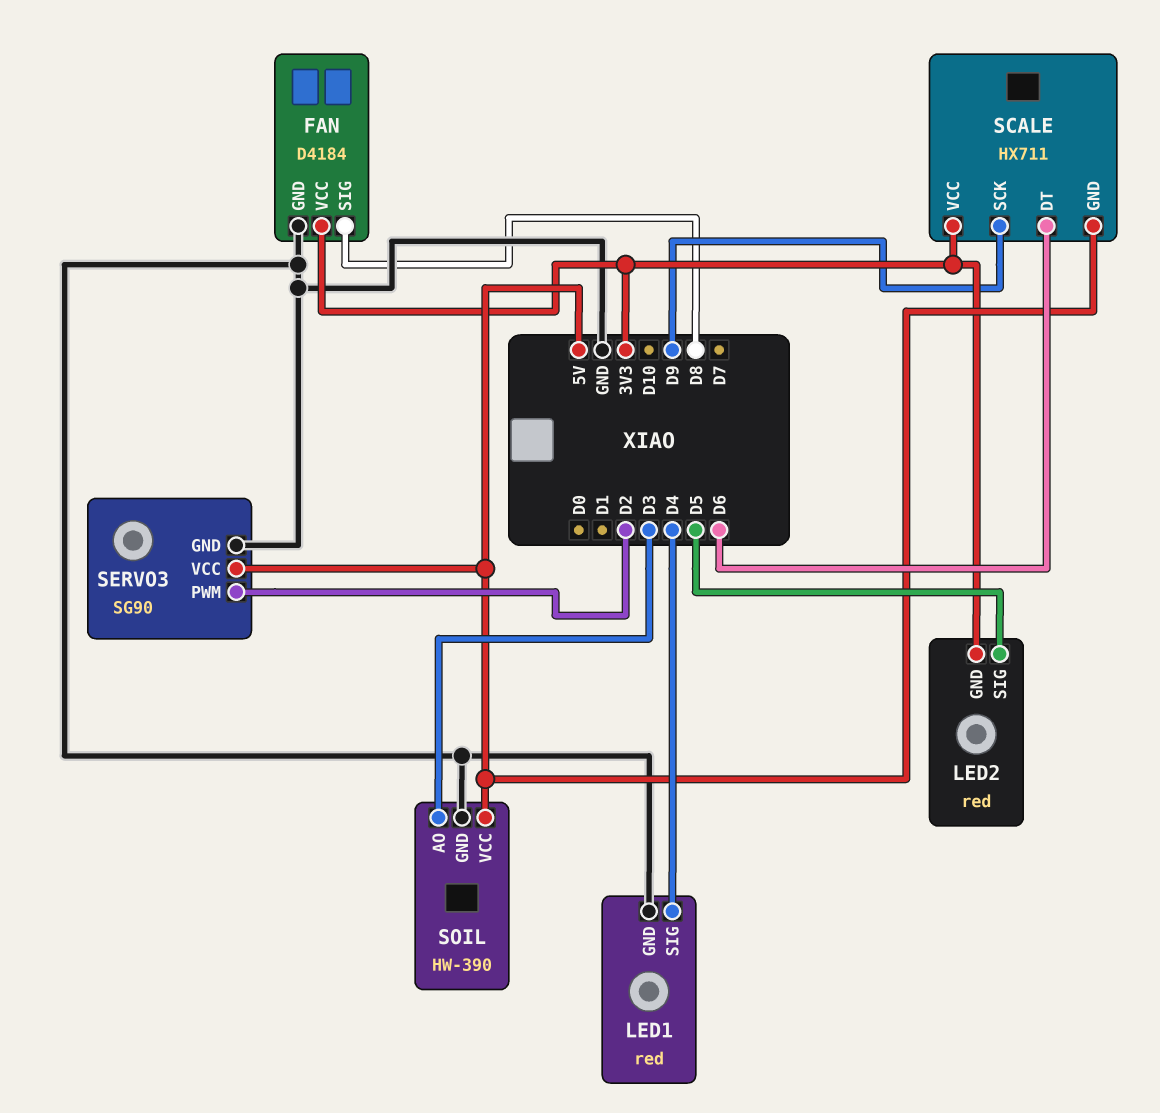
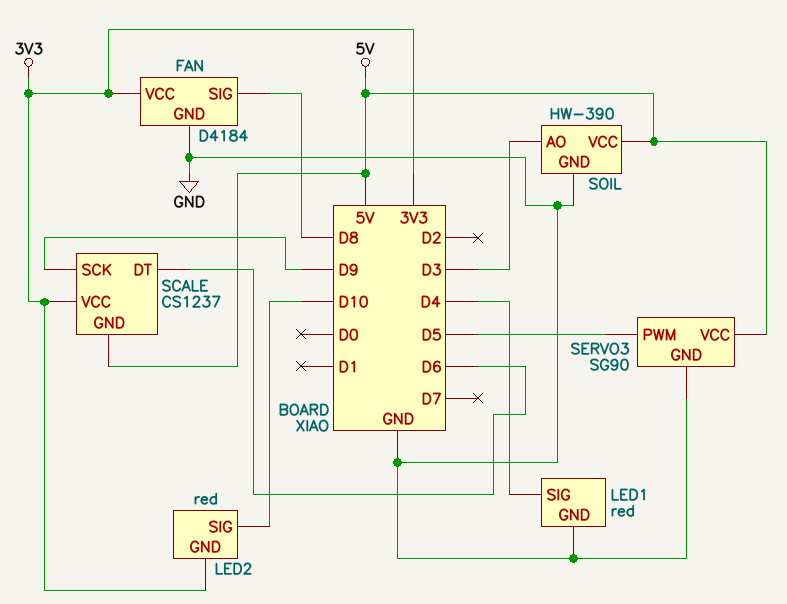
LED2 pin SIG: D5 -> D10
SCALE: HX711 -> CS1237
SERVO3 pin PWM: D2 -> D5

